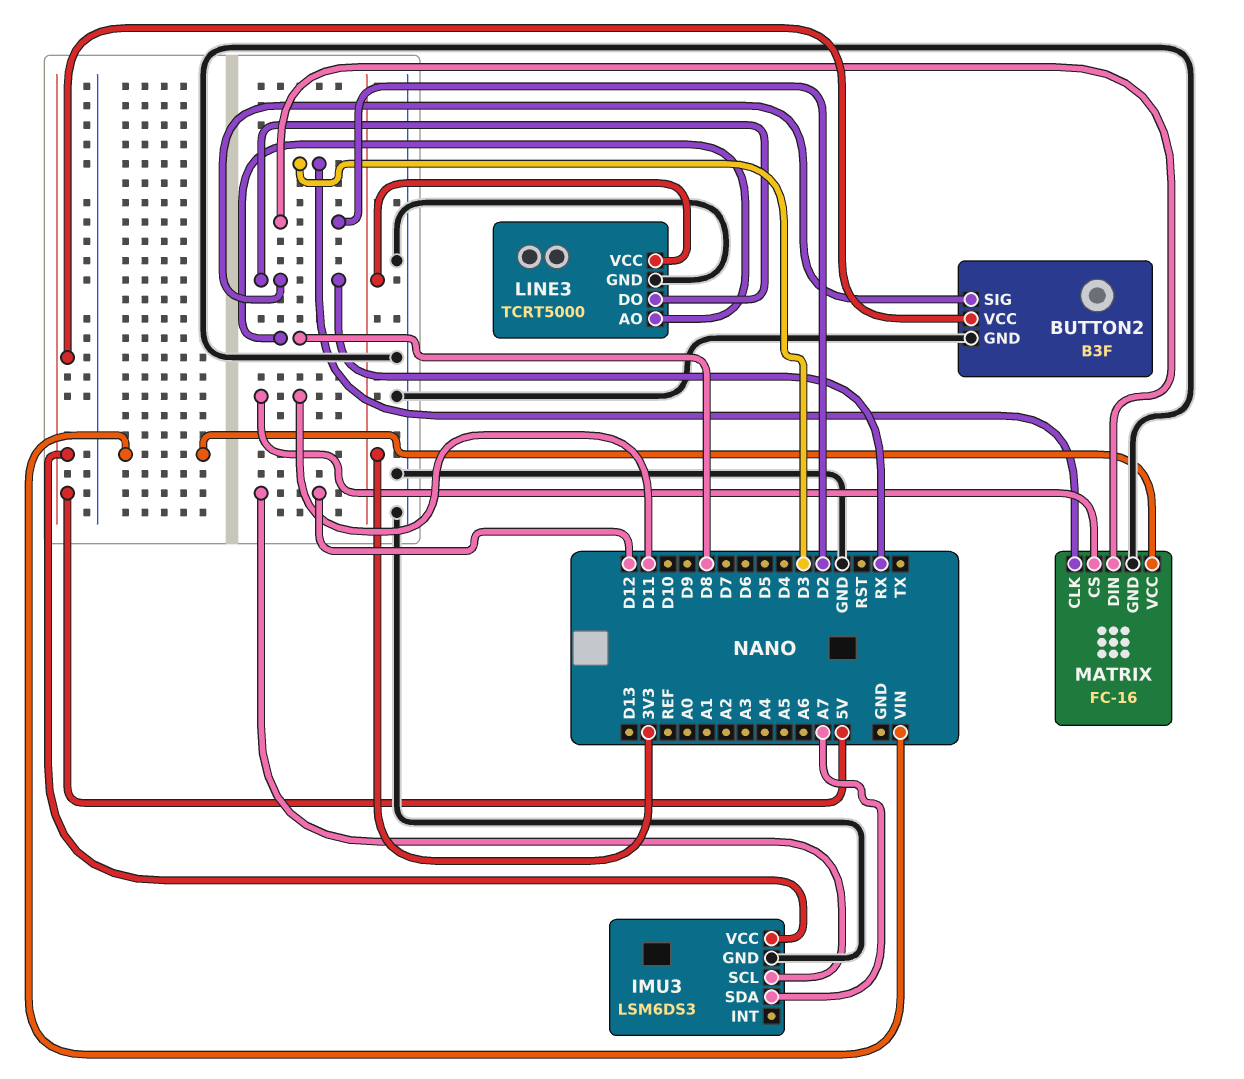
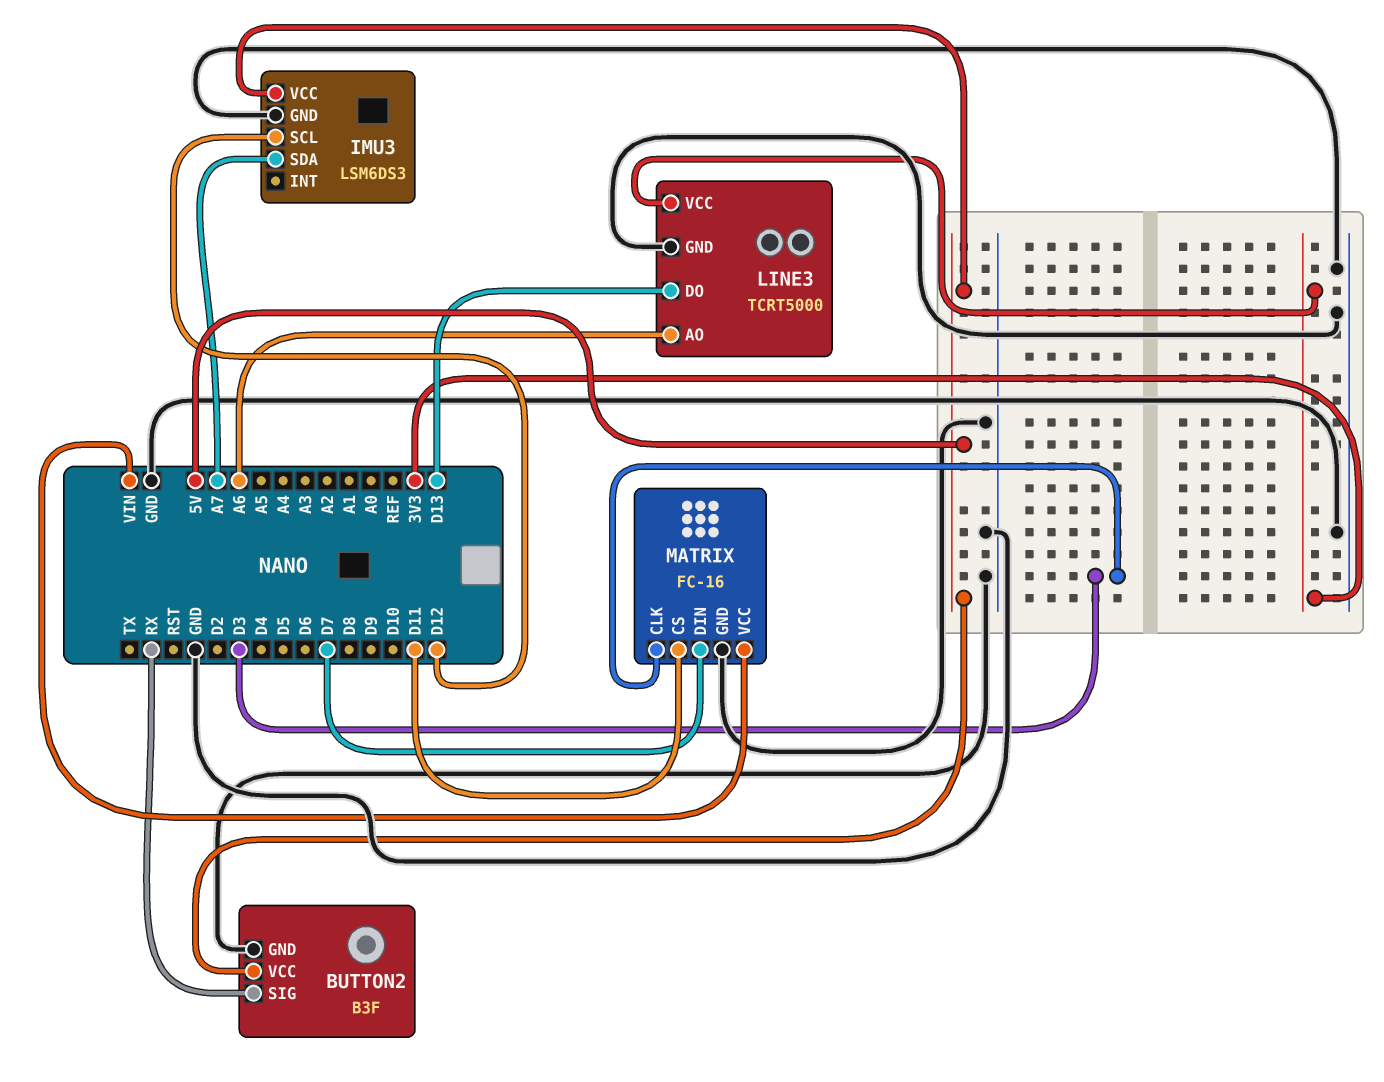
LINE3 pin AO: D8 -> A6
LINE3 pin DO: RX -> D13
MATRIX pin DIN: D2 -> D7

